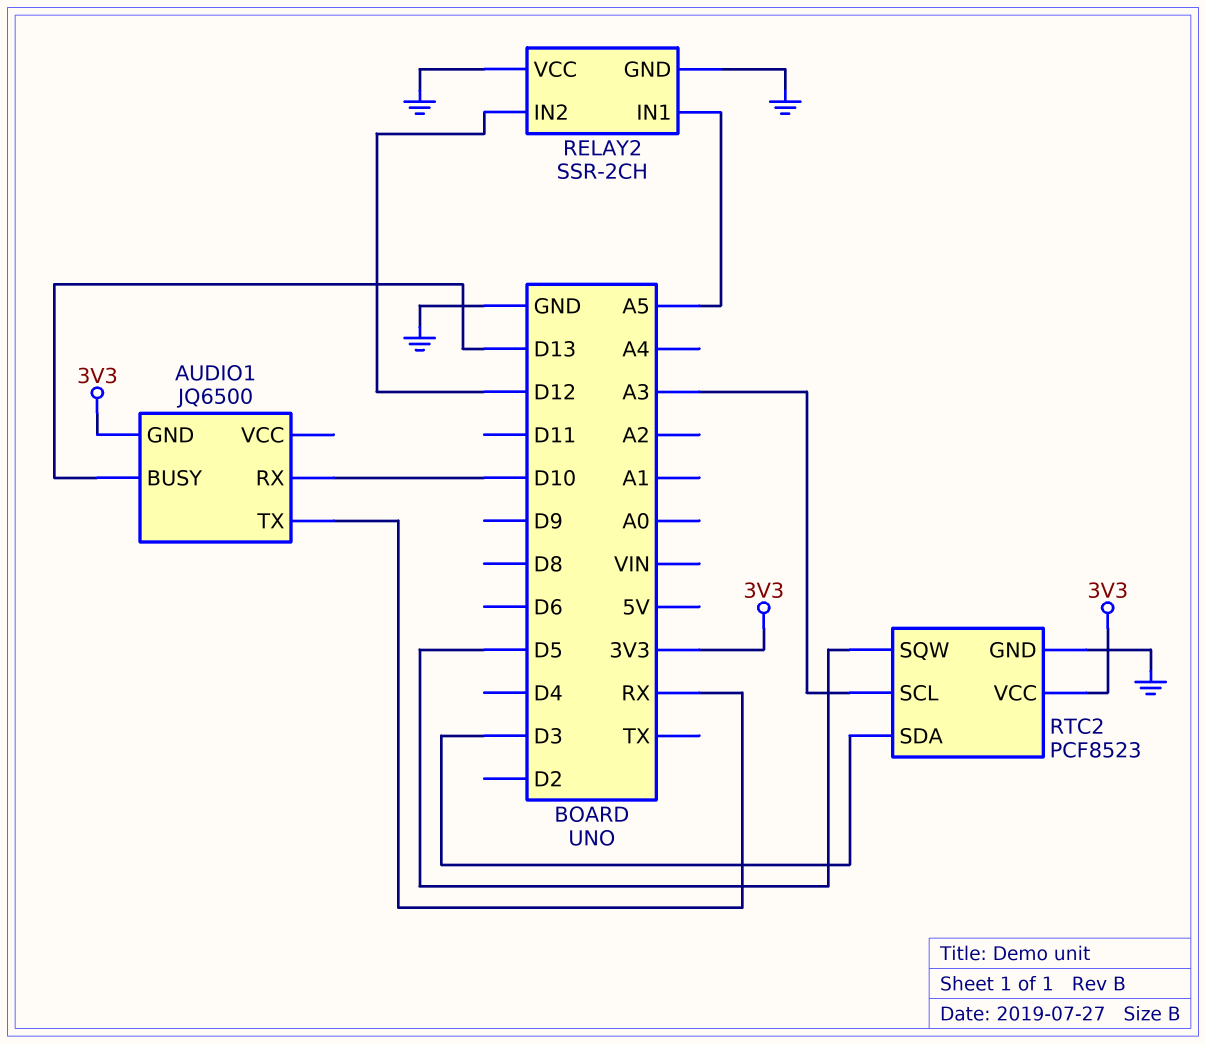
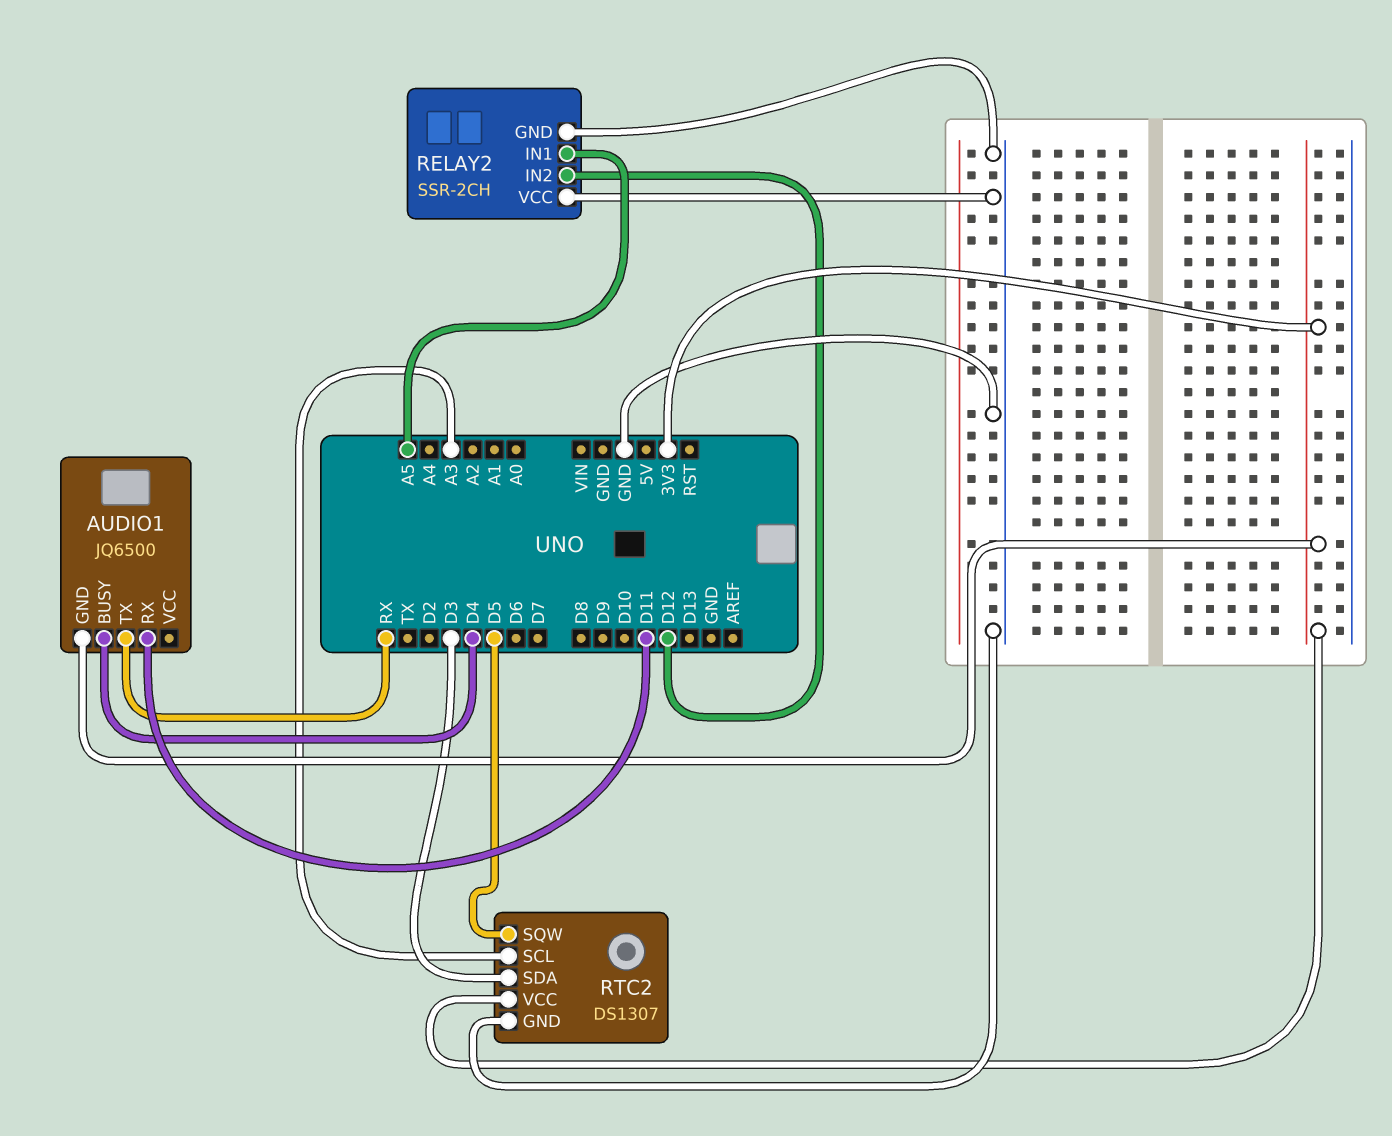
AUDIO1 pin BUSY: D13 -> D4
AUDIO1 pin RX: D10 -> D11
RTC2: PCF8523 -> DS1307

